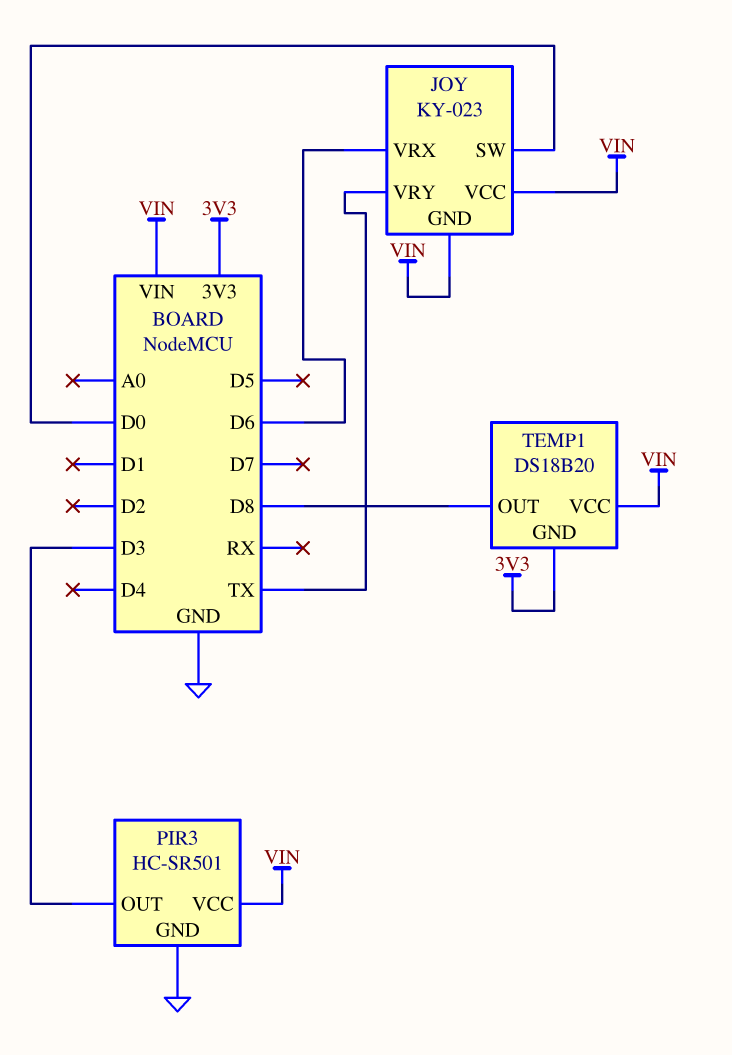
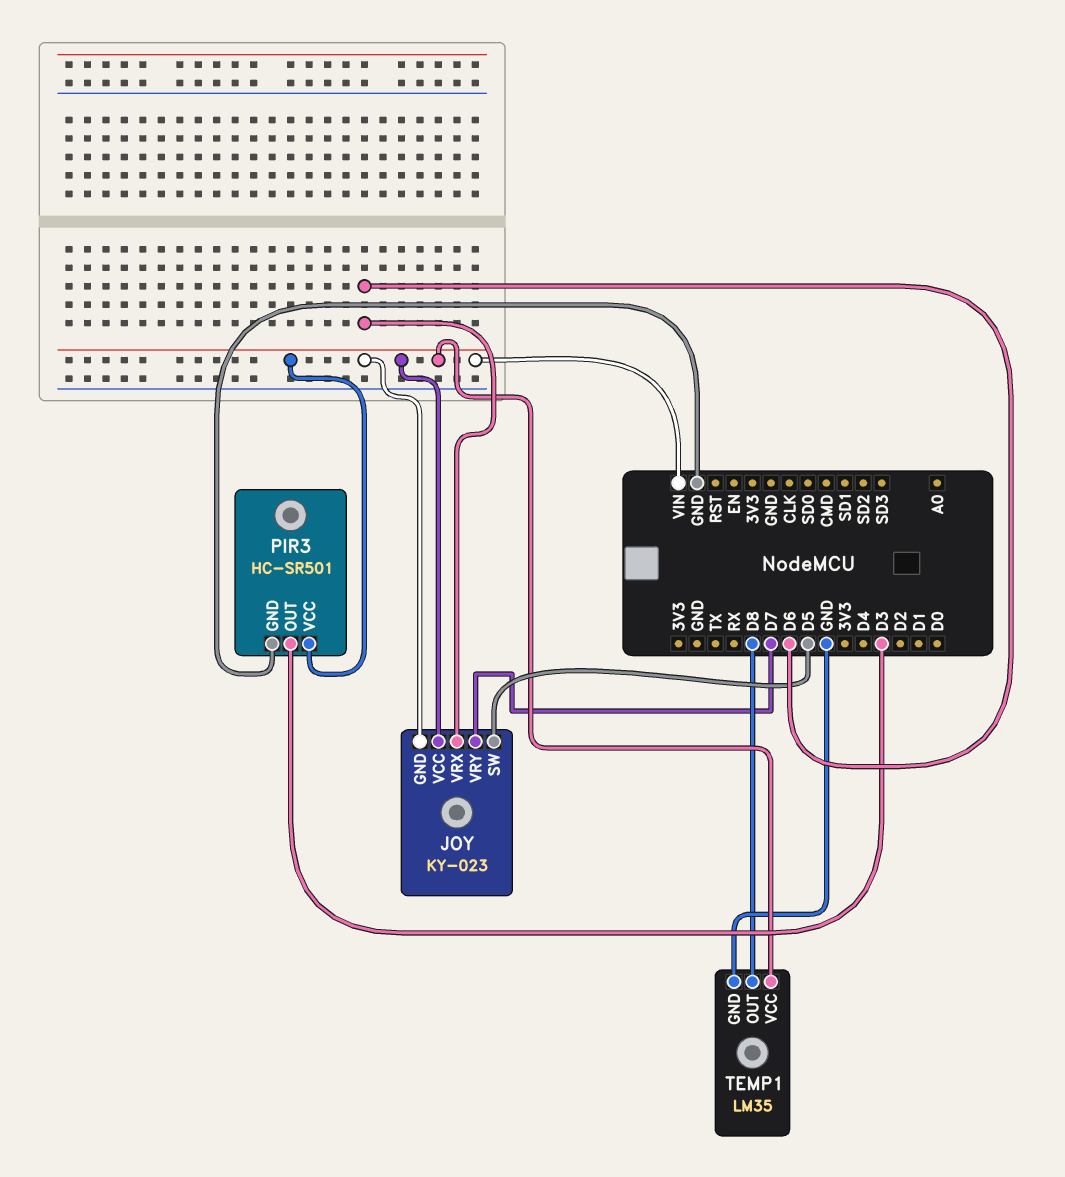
JOY pin SW: D0 -> D5
JOY pin VRY: TX -> D7
TEMP1: DS18B20 -> LM35
TEMP1 pin GND: 3V3 -> GND

